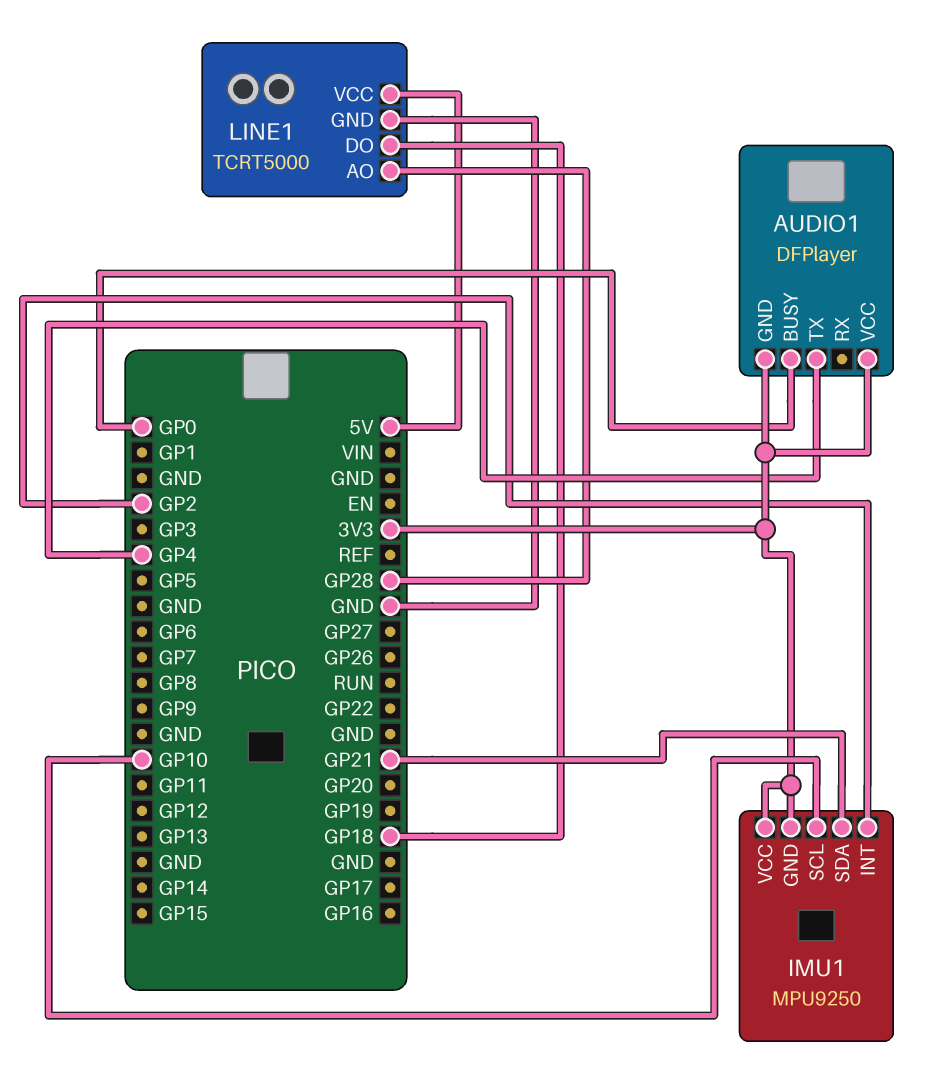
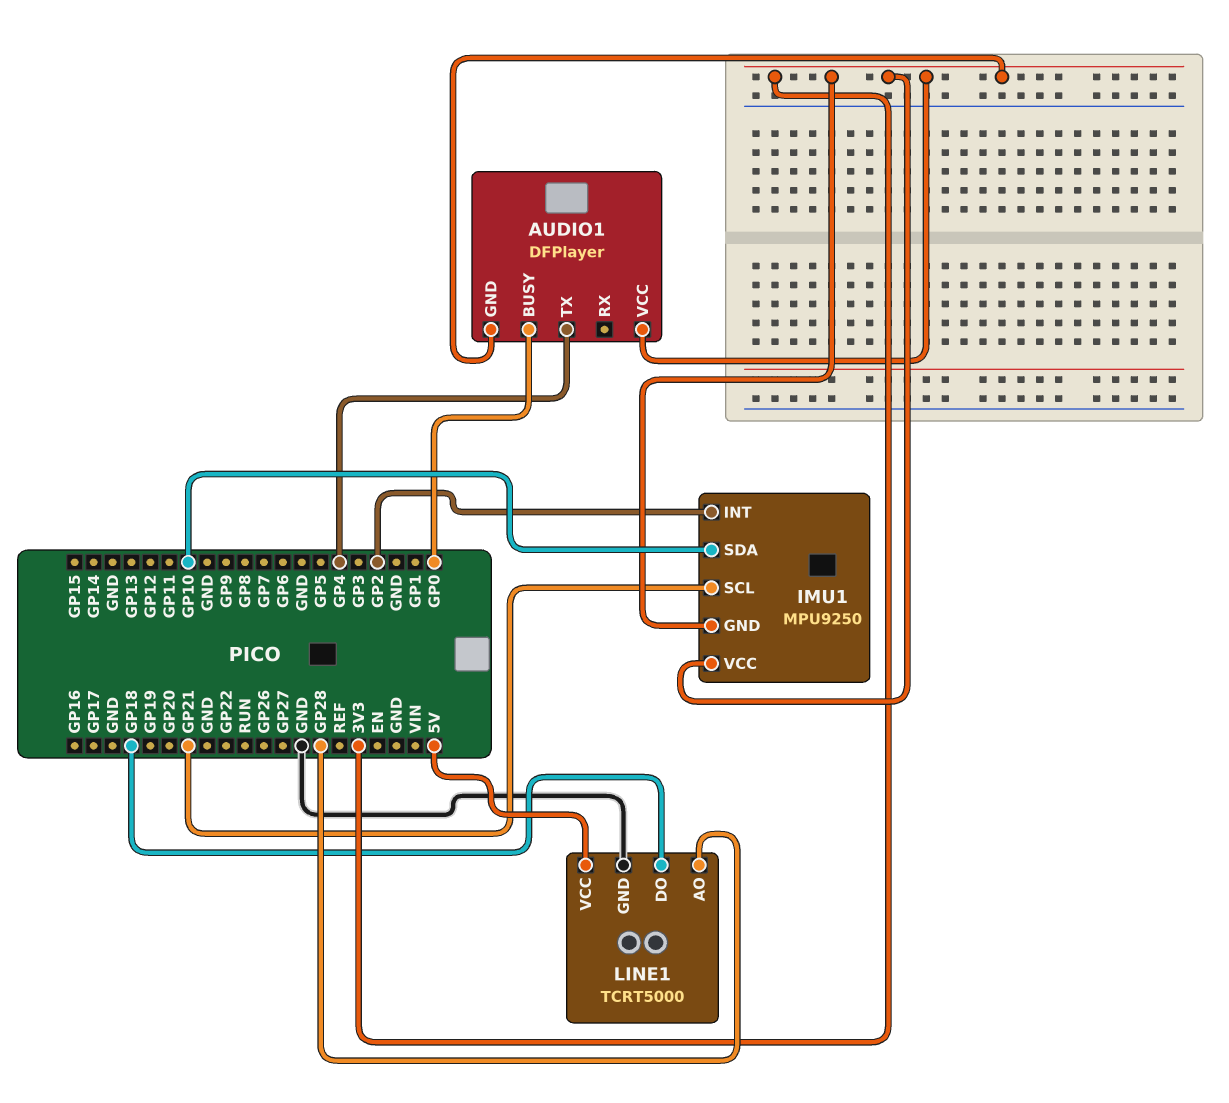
IMU1 pin SCL: GP10 -> GP21
IMU1 pin SDA: GP21 -> GP10

